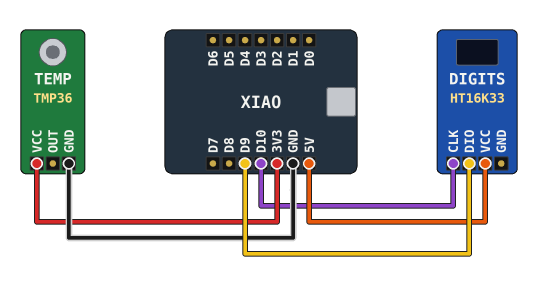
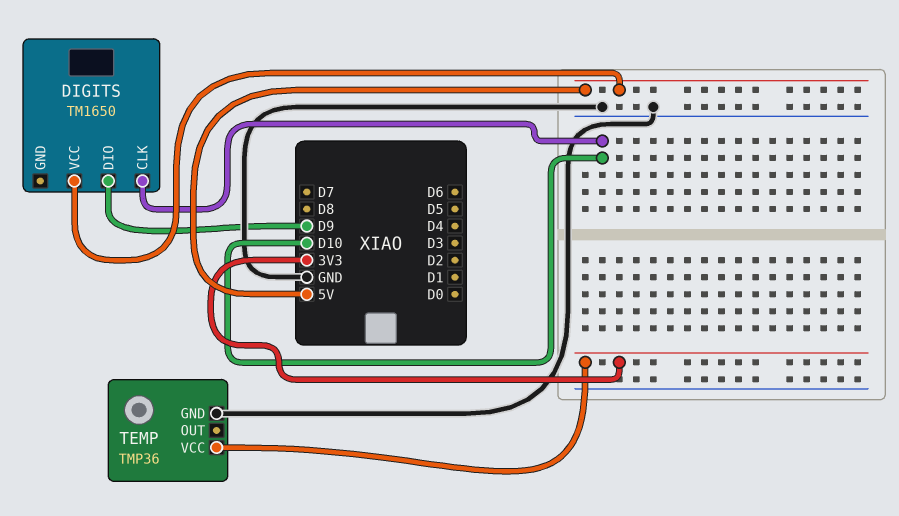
DIGITS: HT16K33 -> TM1650

